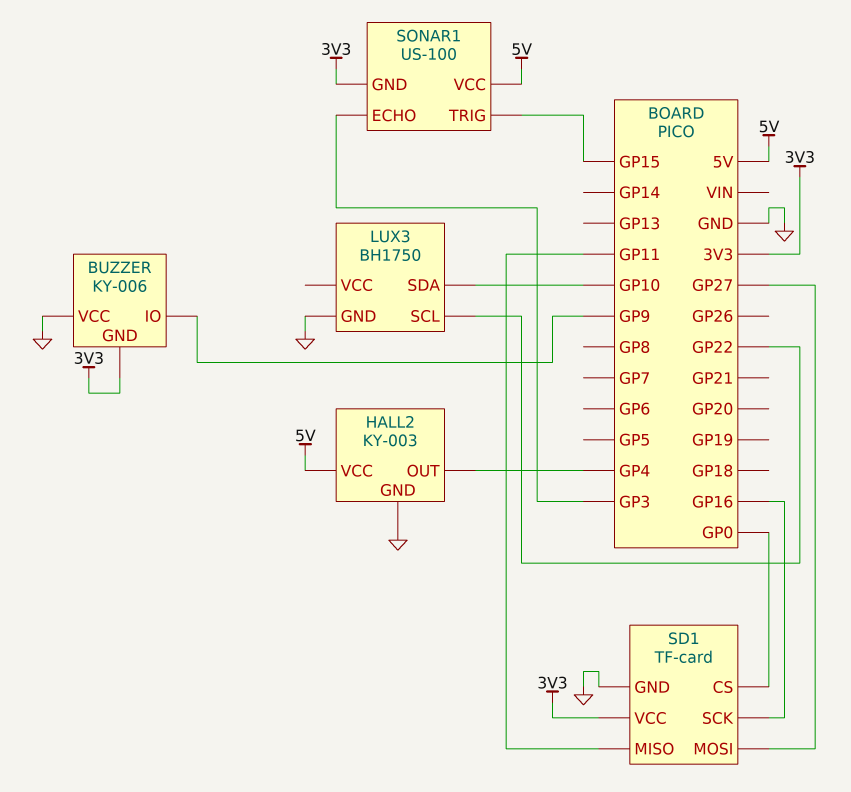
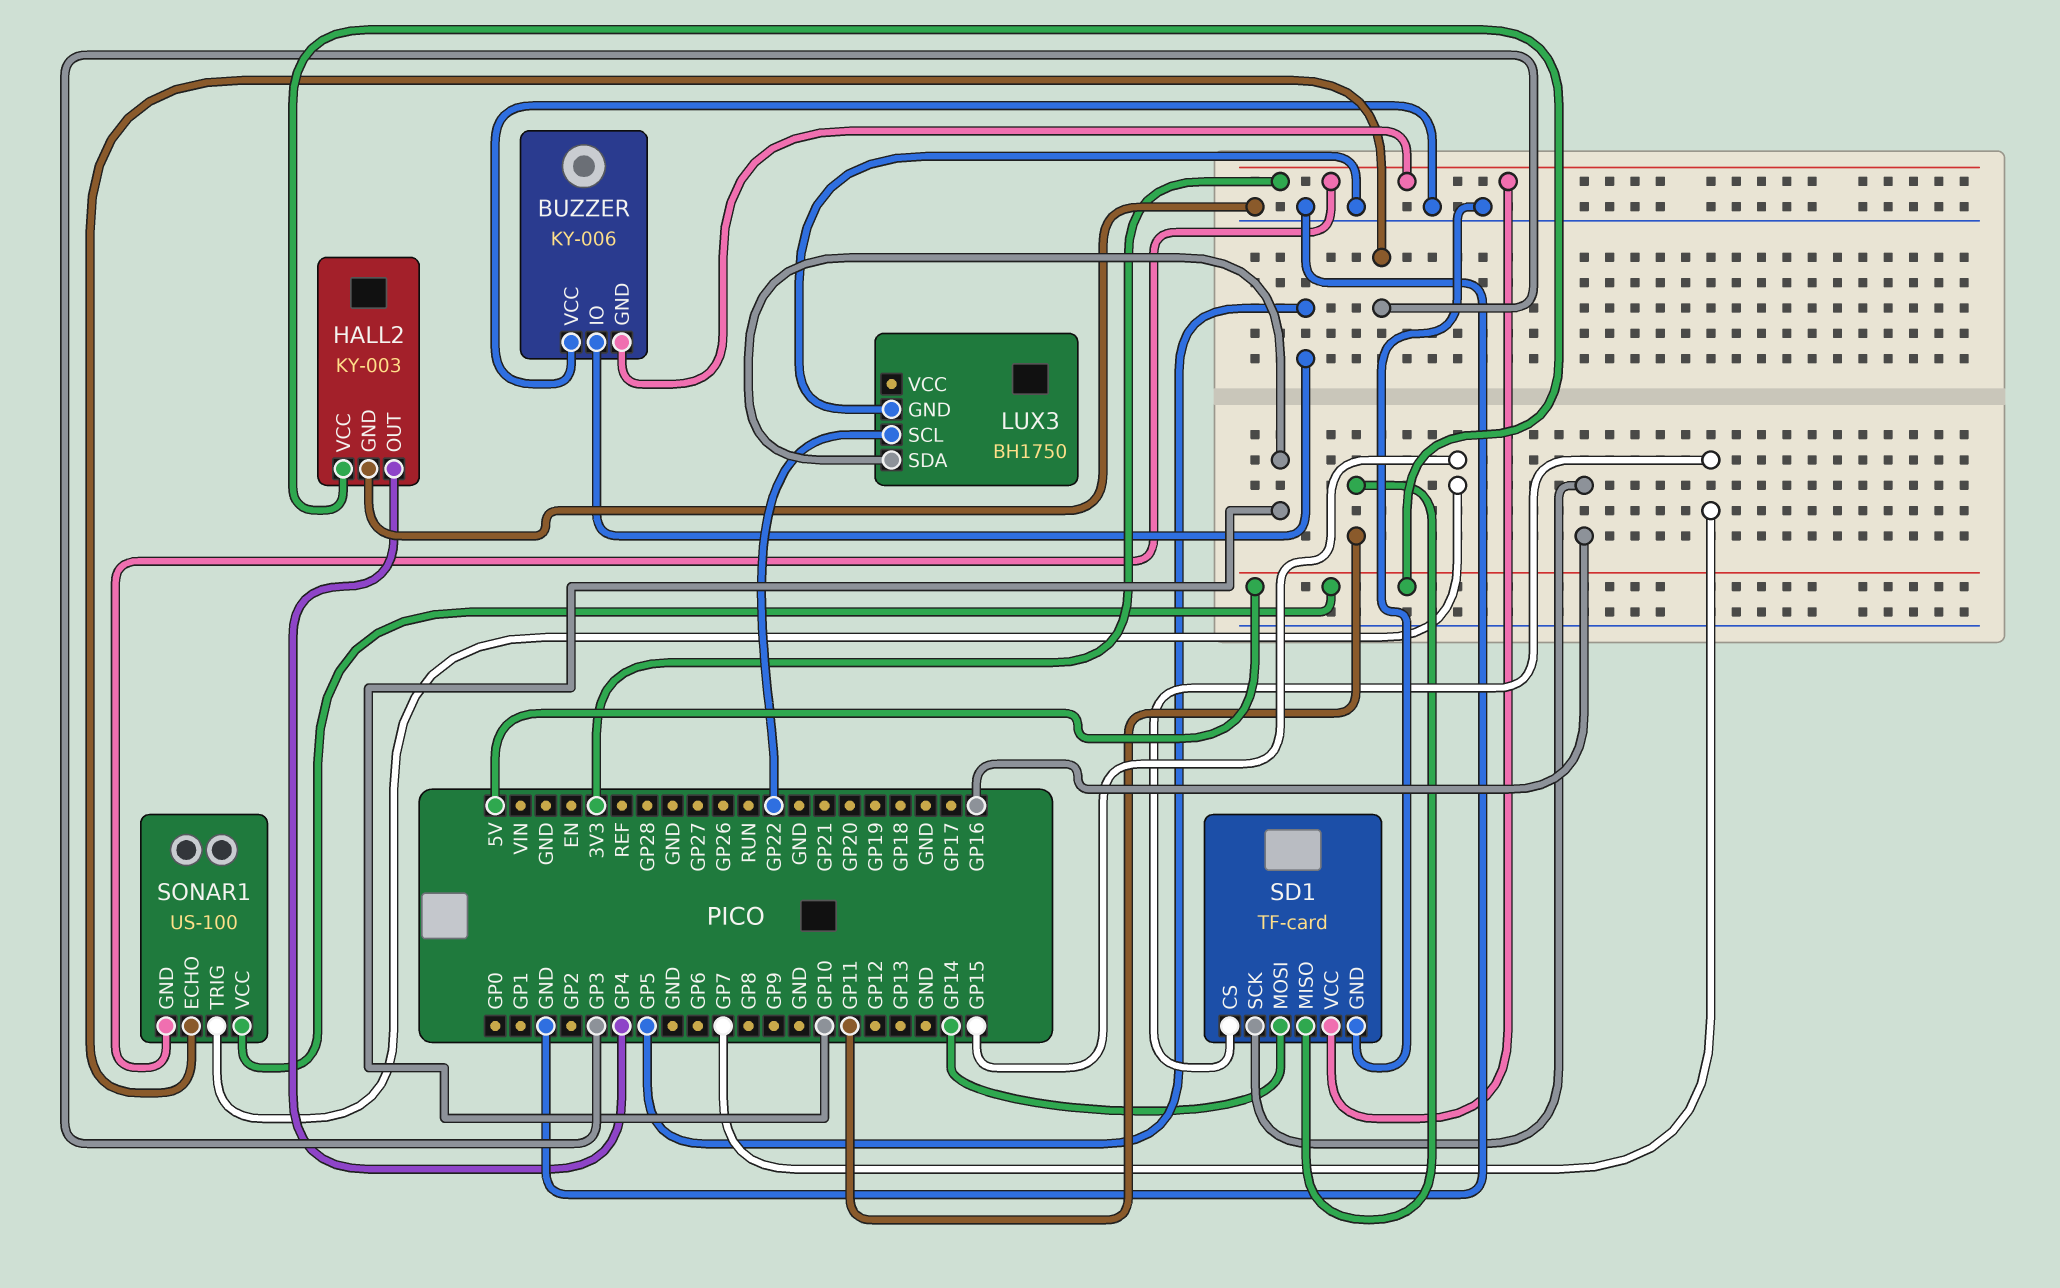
BUZZER pin IO: GP9 -> GP5
SD1 pin CS: GP0 -> GP7
SD1 pin MOSI: GP27 -> GP14

